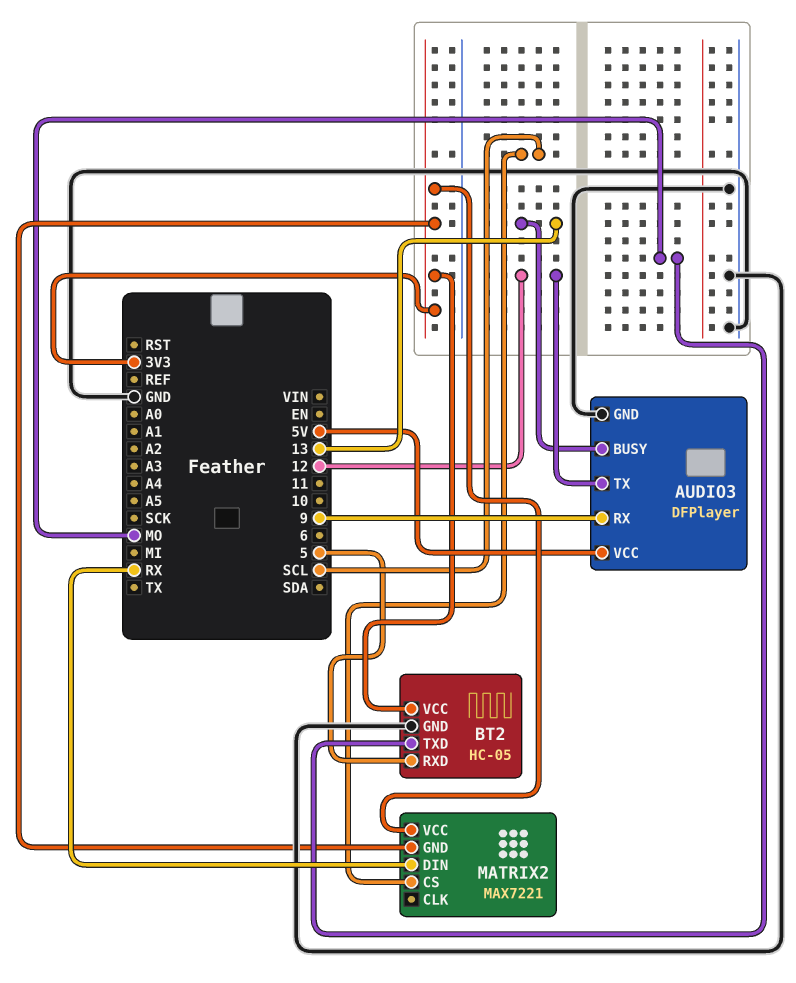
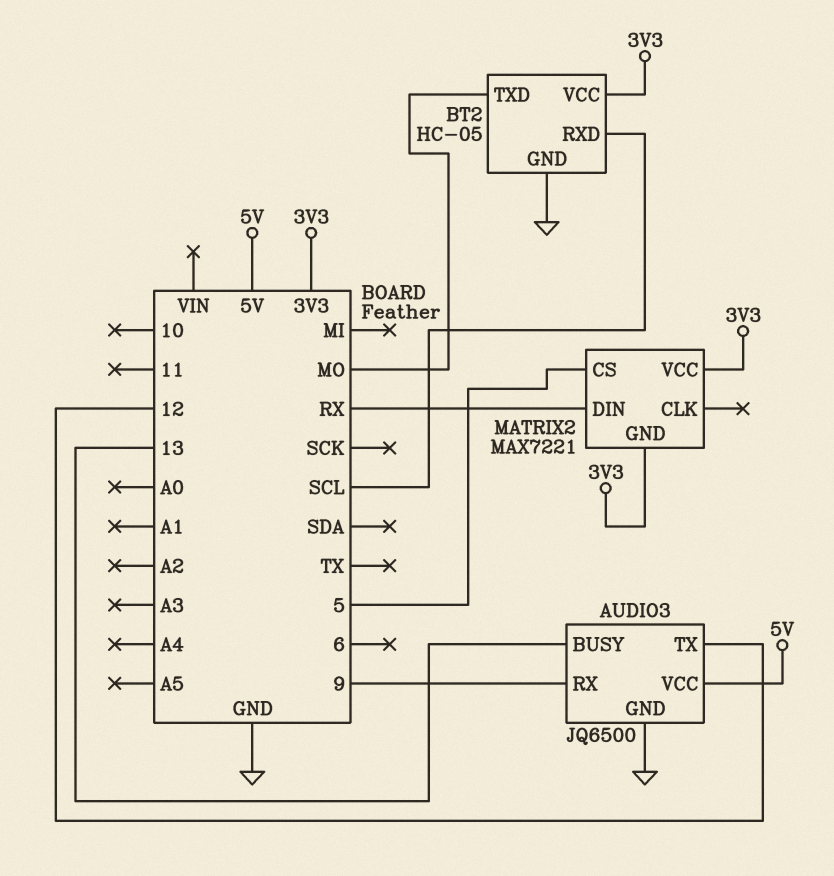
AUDIO3: DFPlayer -> JQ6500
BT2 pin RXD: 5 -> SCL
MATRIX2 pin CS: SCL -> 5

